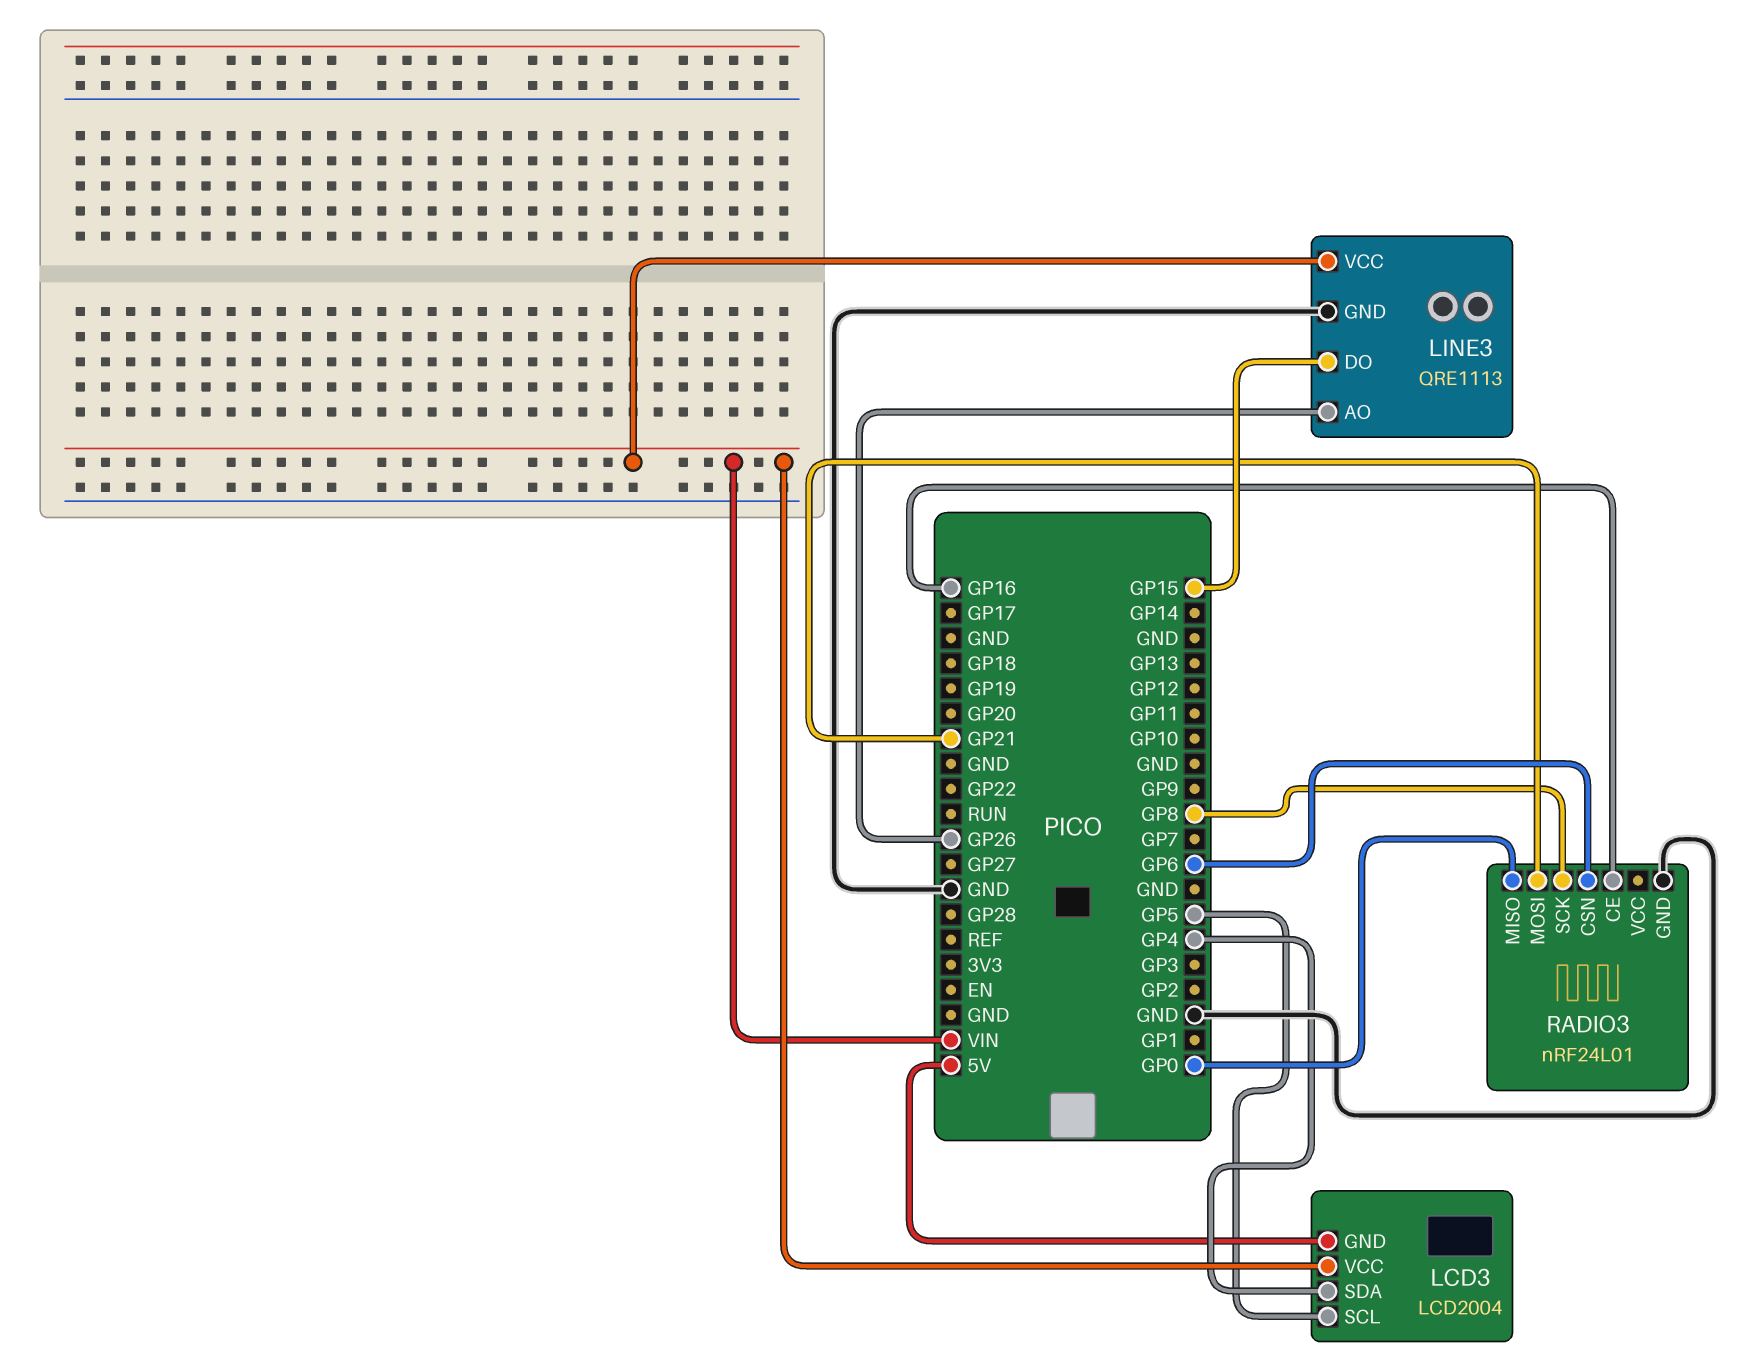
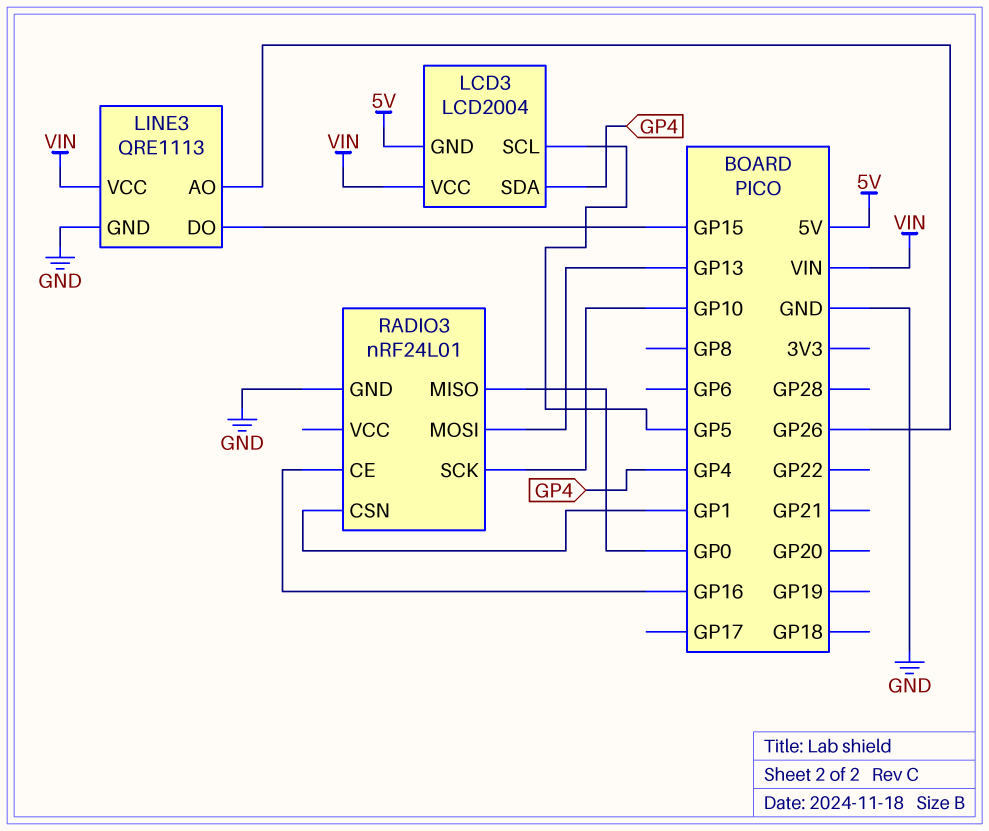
RADIO3 pin CSN: GP6 -> GP1
RADIO3 pin MOSI: GP21 -> GP13
RADIO3 pin SCK: GP8 -> GP10

